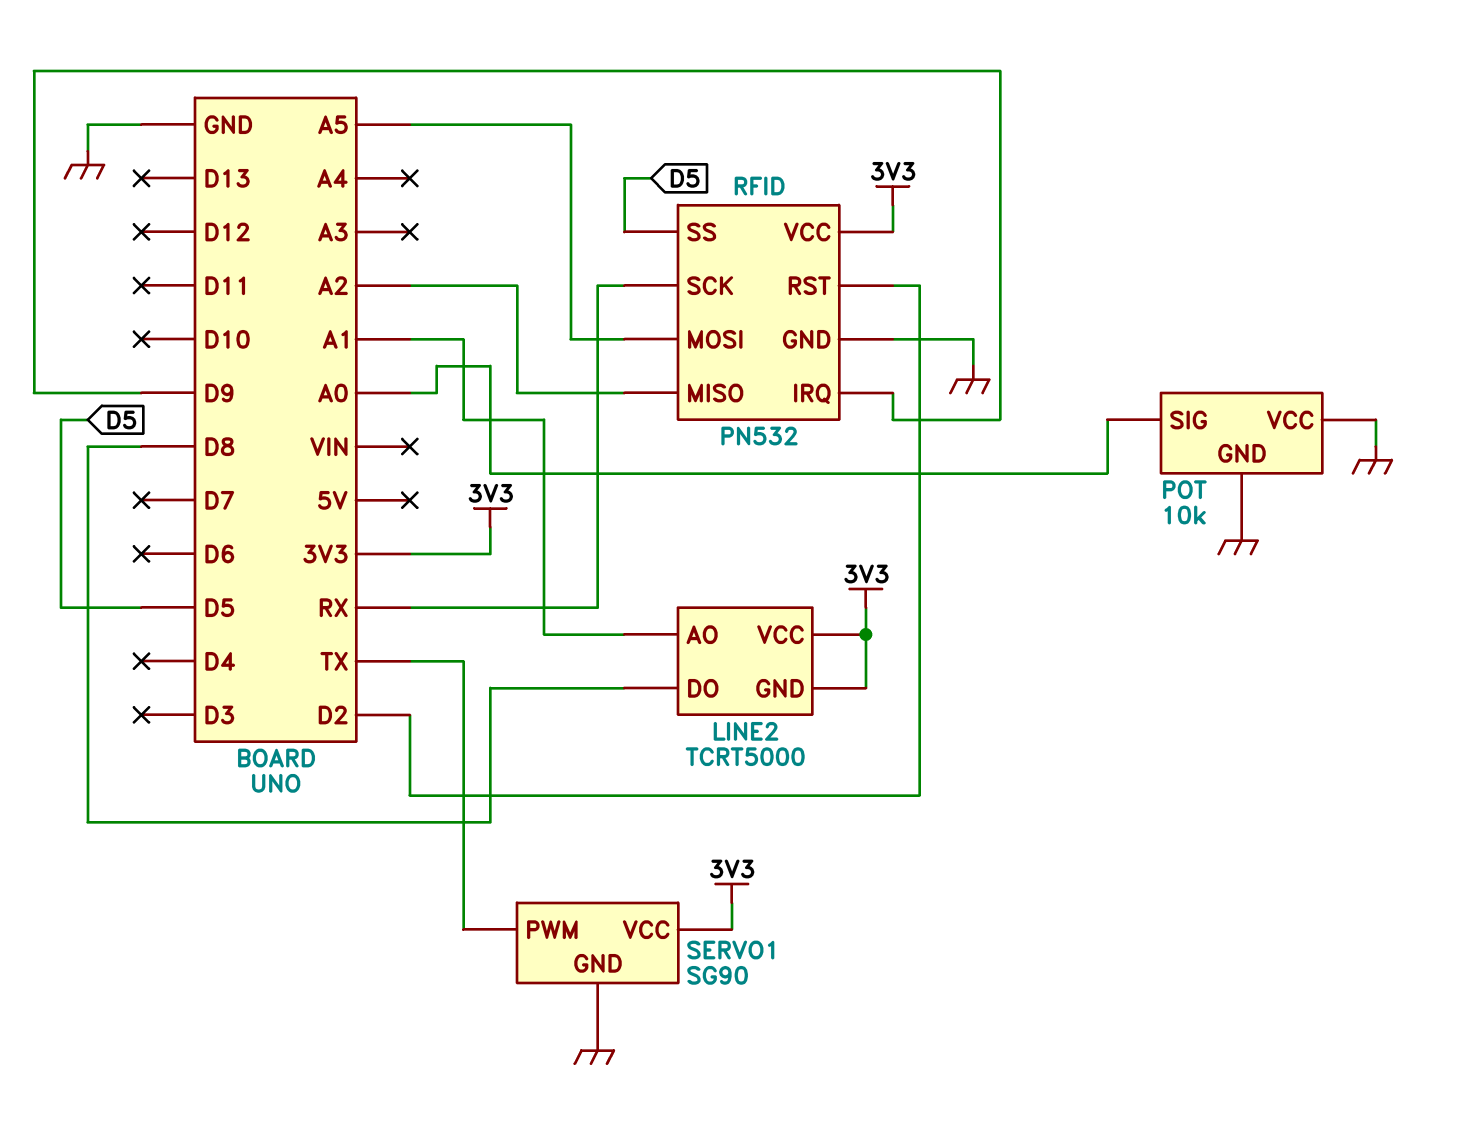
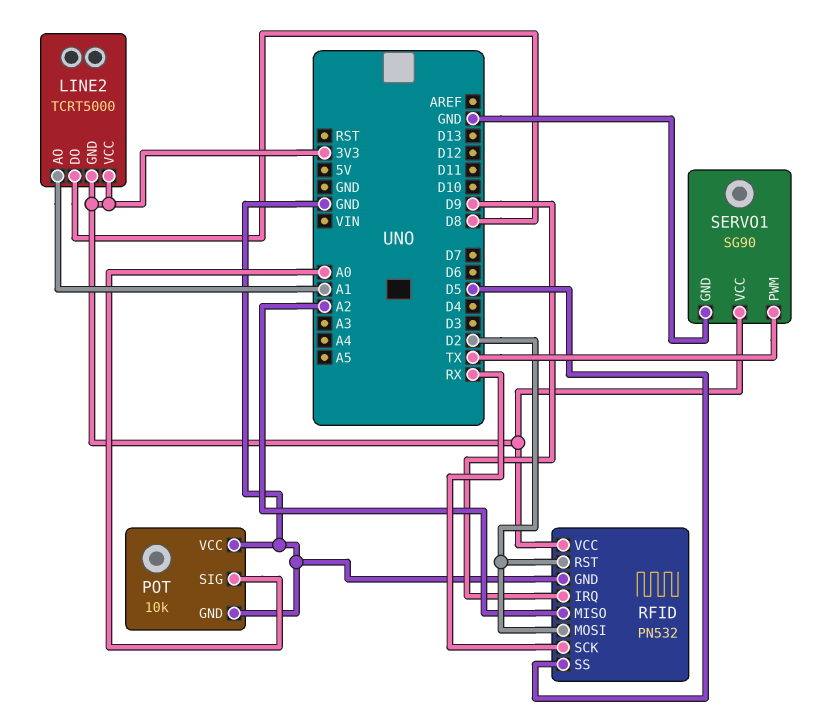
RFID pin MOSI: A5 -> D2

